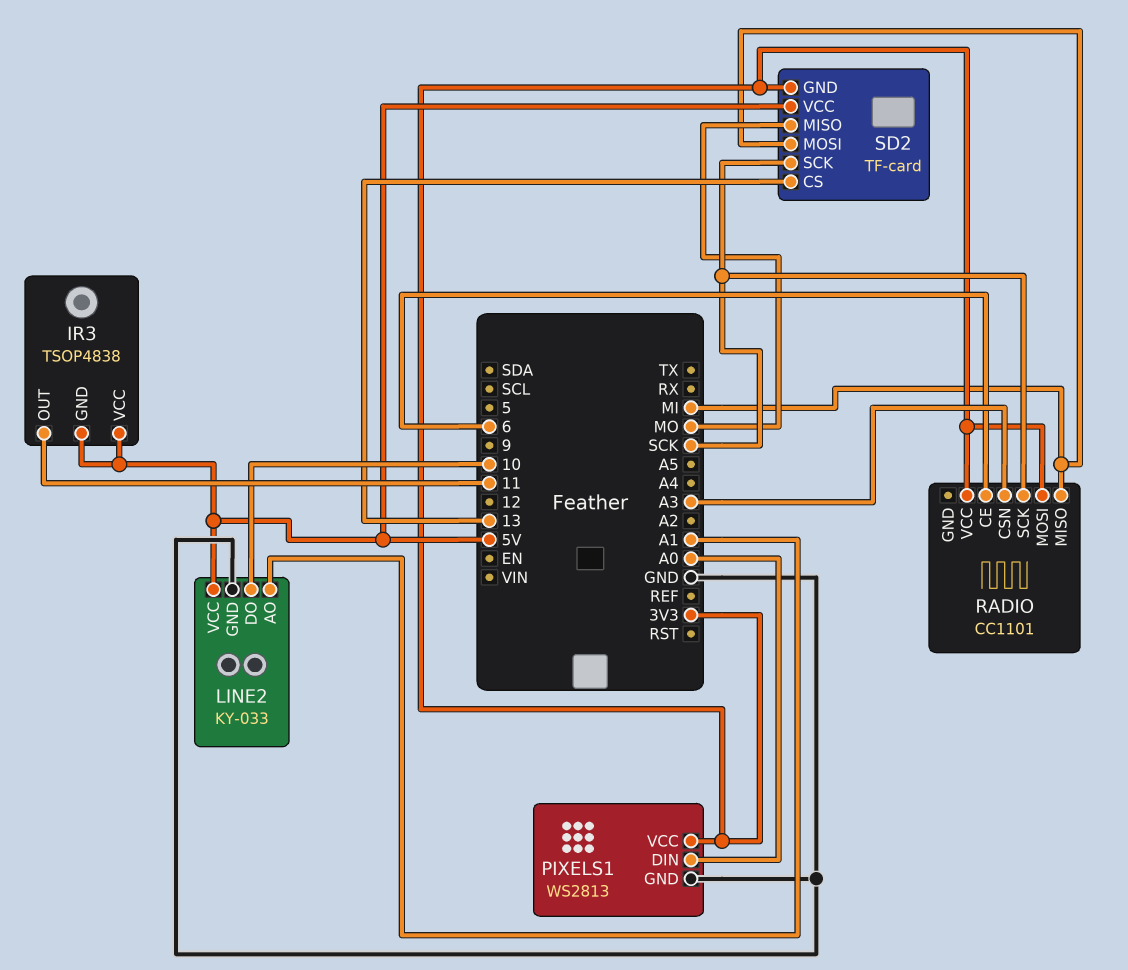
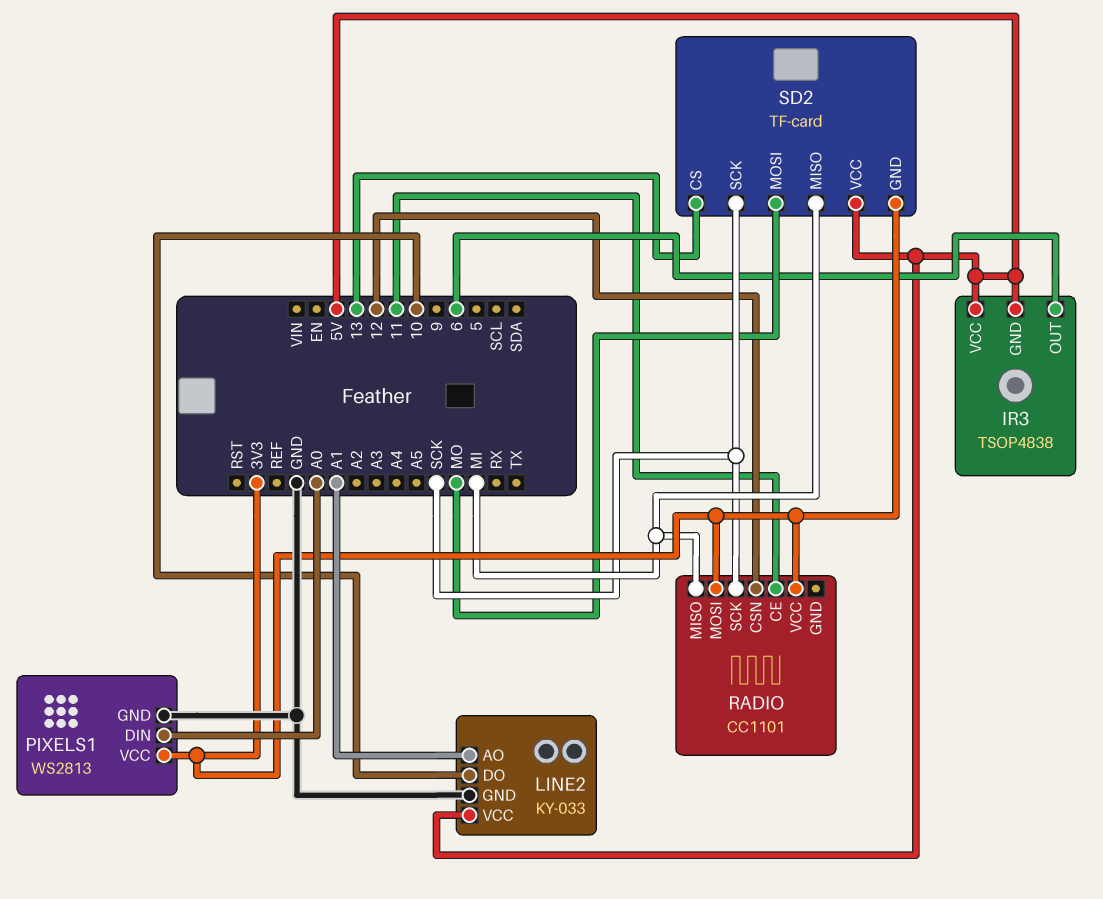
IR3 pin OUT: 11 -> 6
RADIO pin CE: 6 -> 11
RADIO pin CSN: A3 -> 12
SD2 pin MISO: MO -> MI
SD2 pin MOSI: MI -> MO

